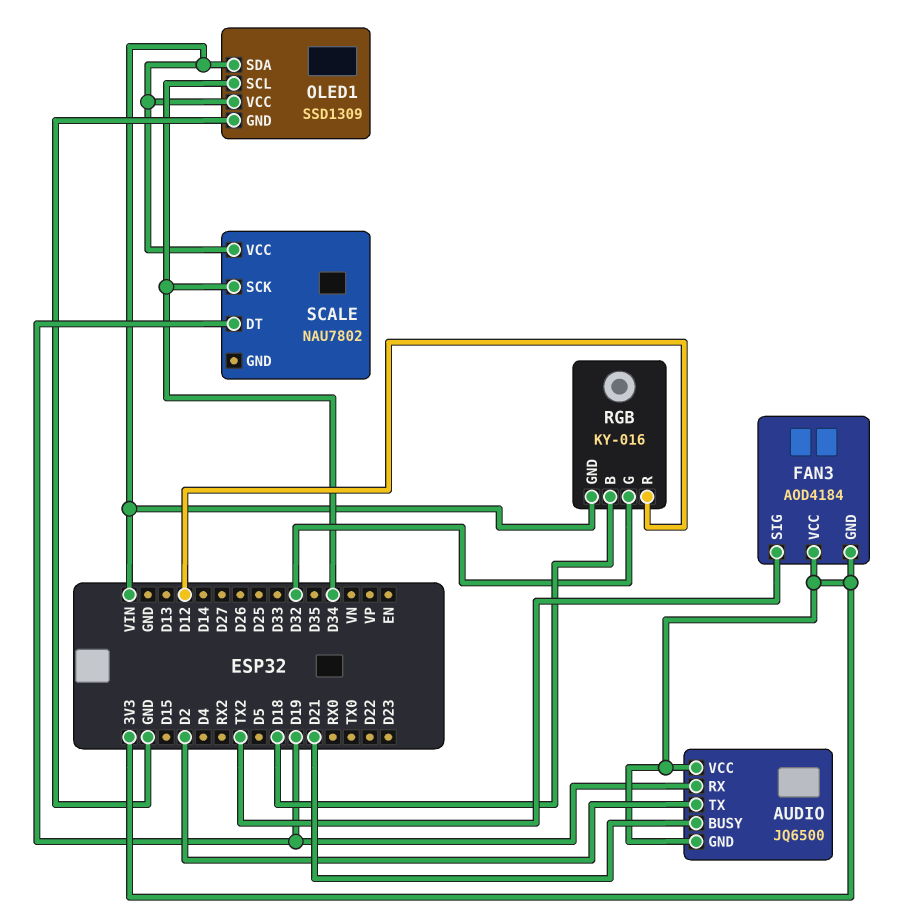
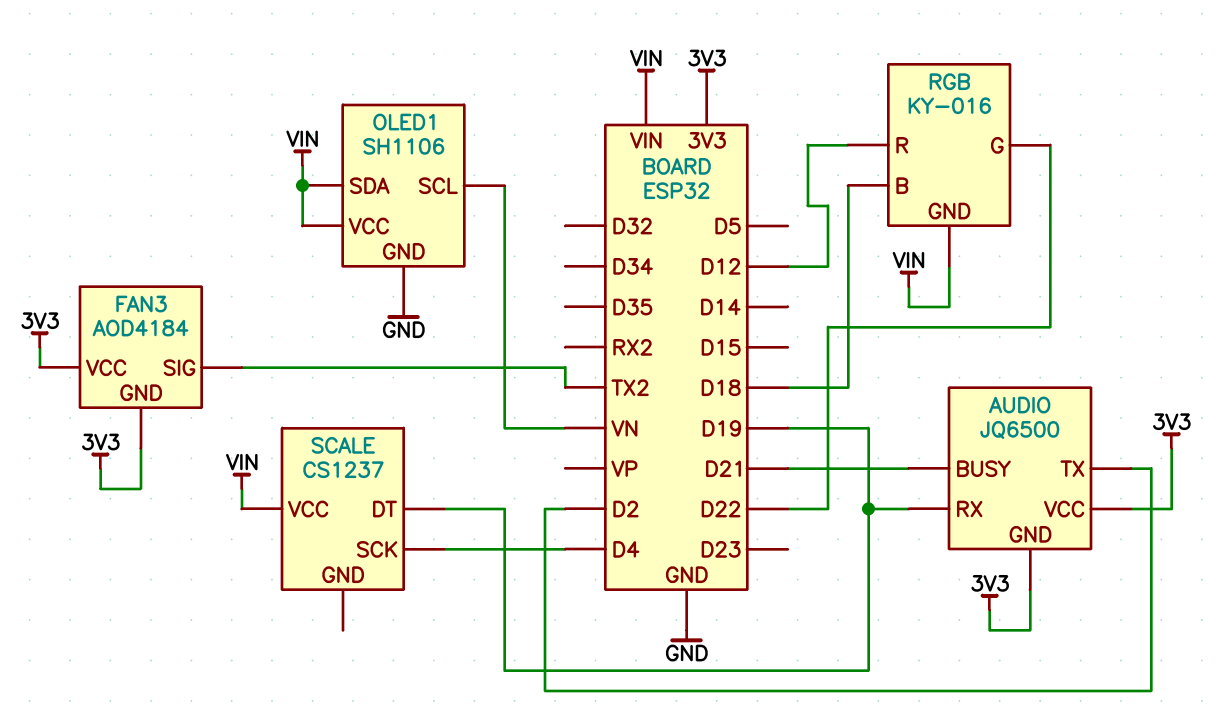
OLED1: SSD1309 -> SH1106
OLED1 pin SCL: D34 -> VN
RGB pin G: D32 -> D22
SCALE: NAU7802 -> CS1237
SCALE pin SCK: D34 -> D4

